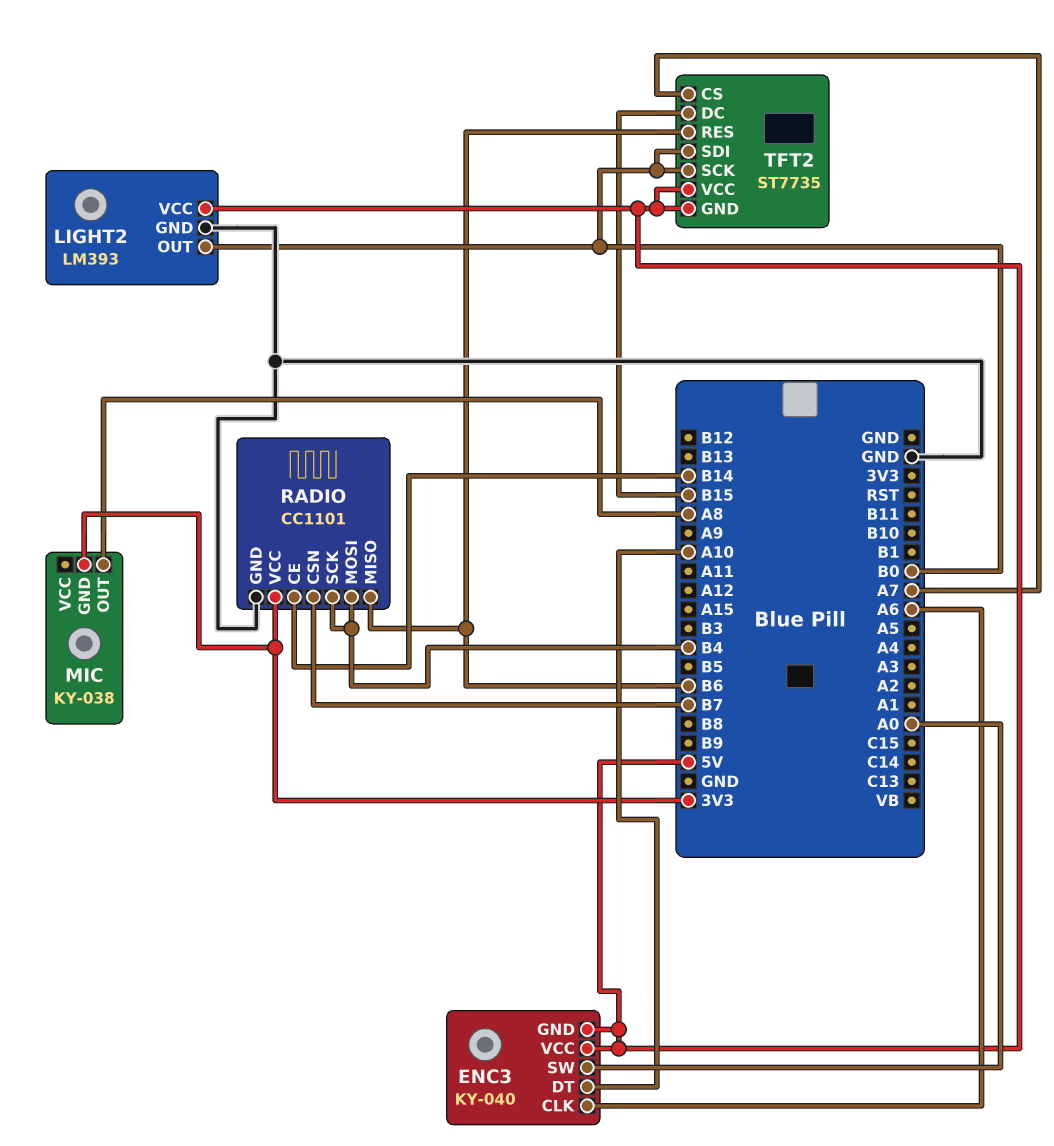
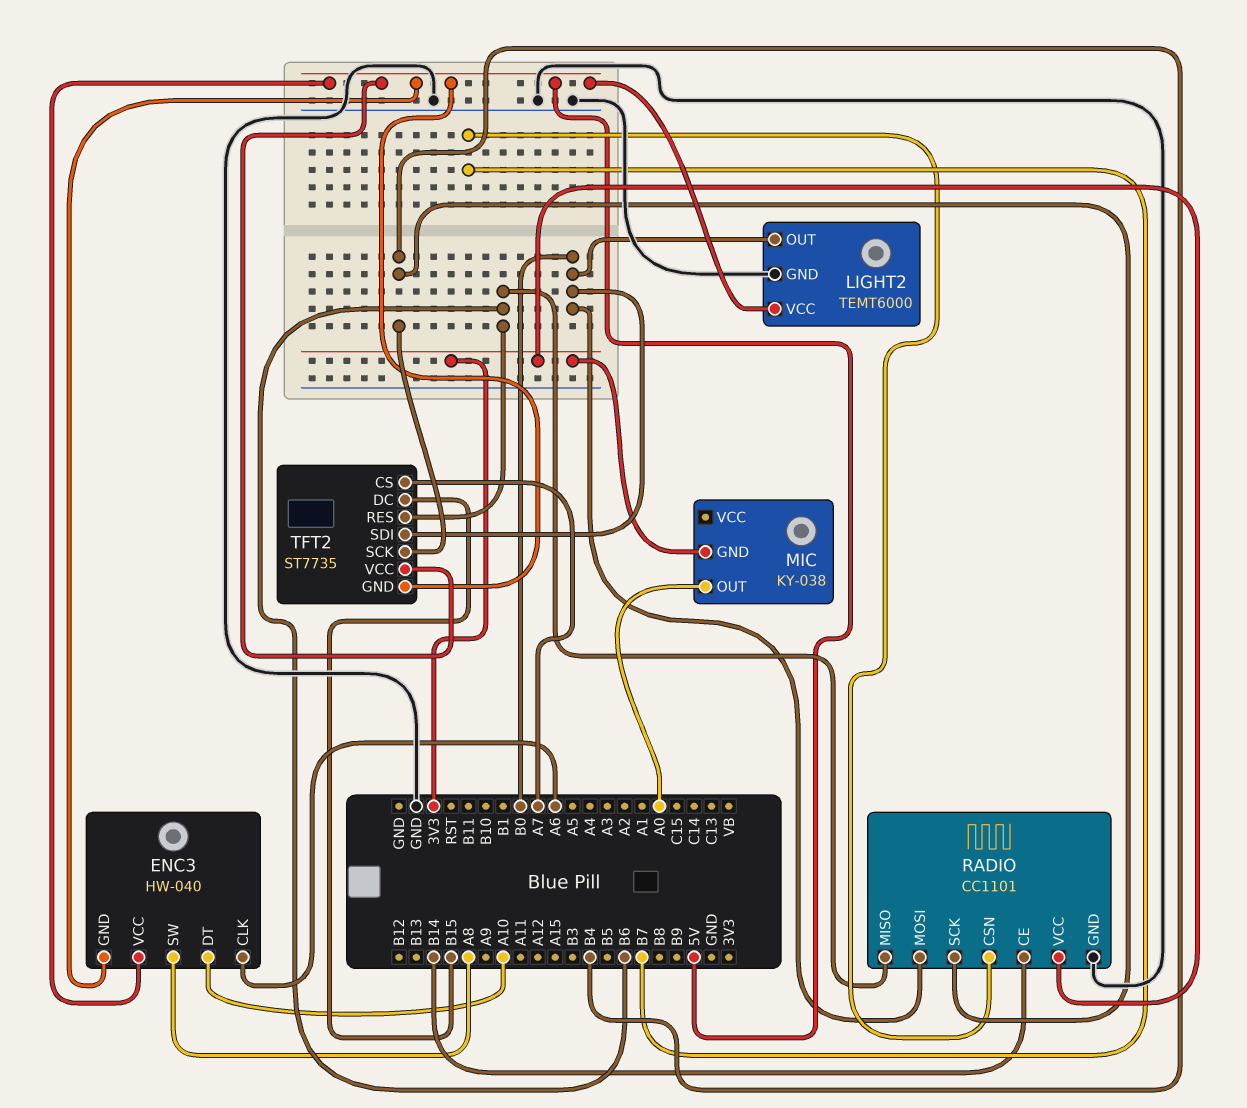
ENC3: KY-040 -> HW-040
ENC3 pin SW: A0 -> A8
LIGHT2: LM393 -> TEMT6000
MIC pin OUT: A8 -> A0
RADIO pin MOSI: B4 -> B0
TFT2 pin SCK: B0 -> B4

